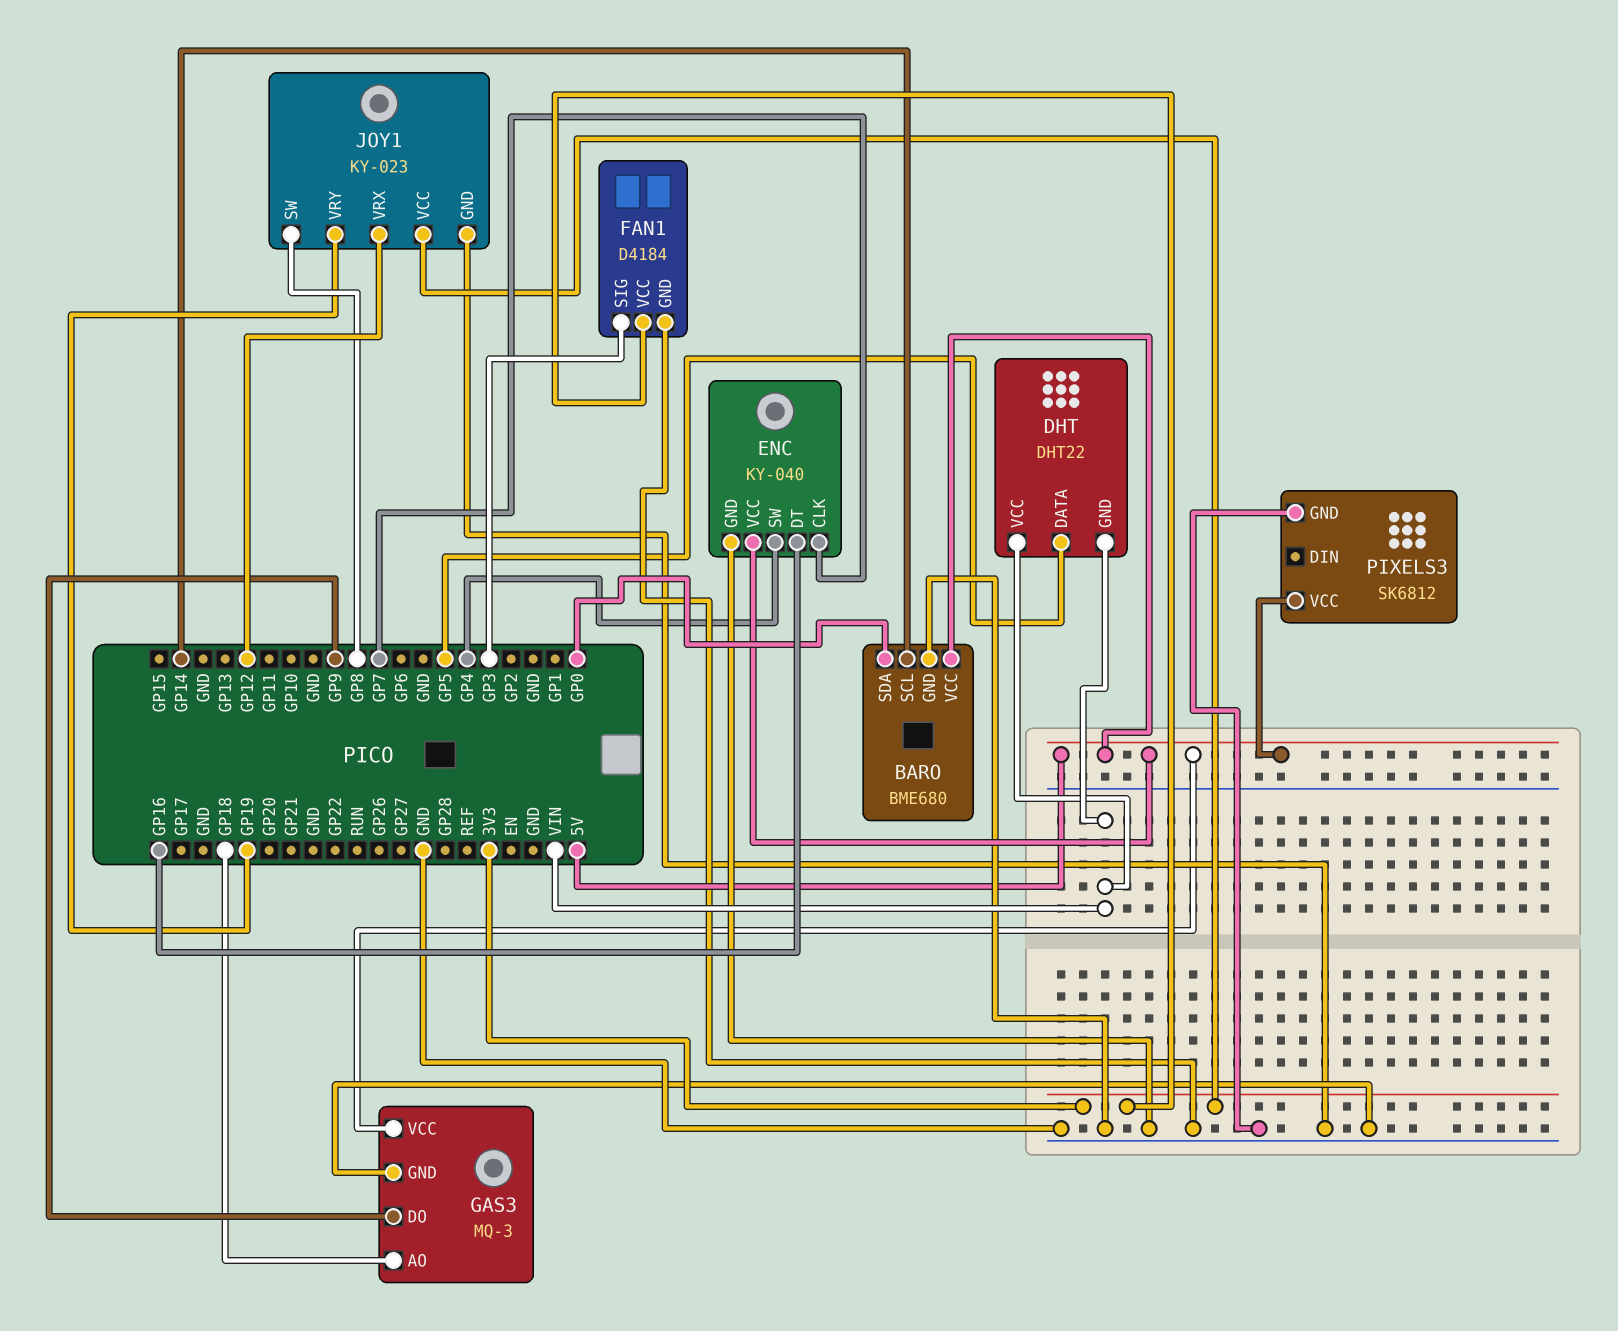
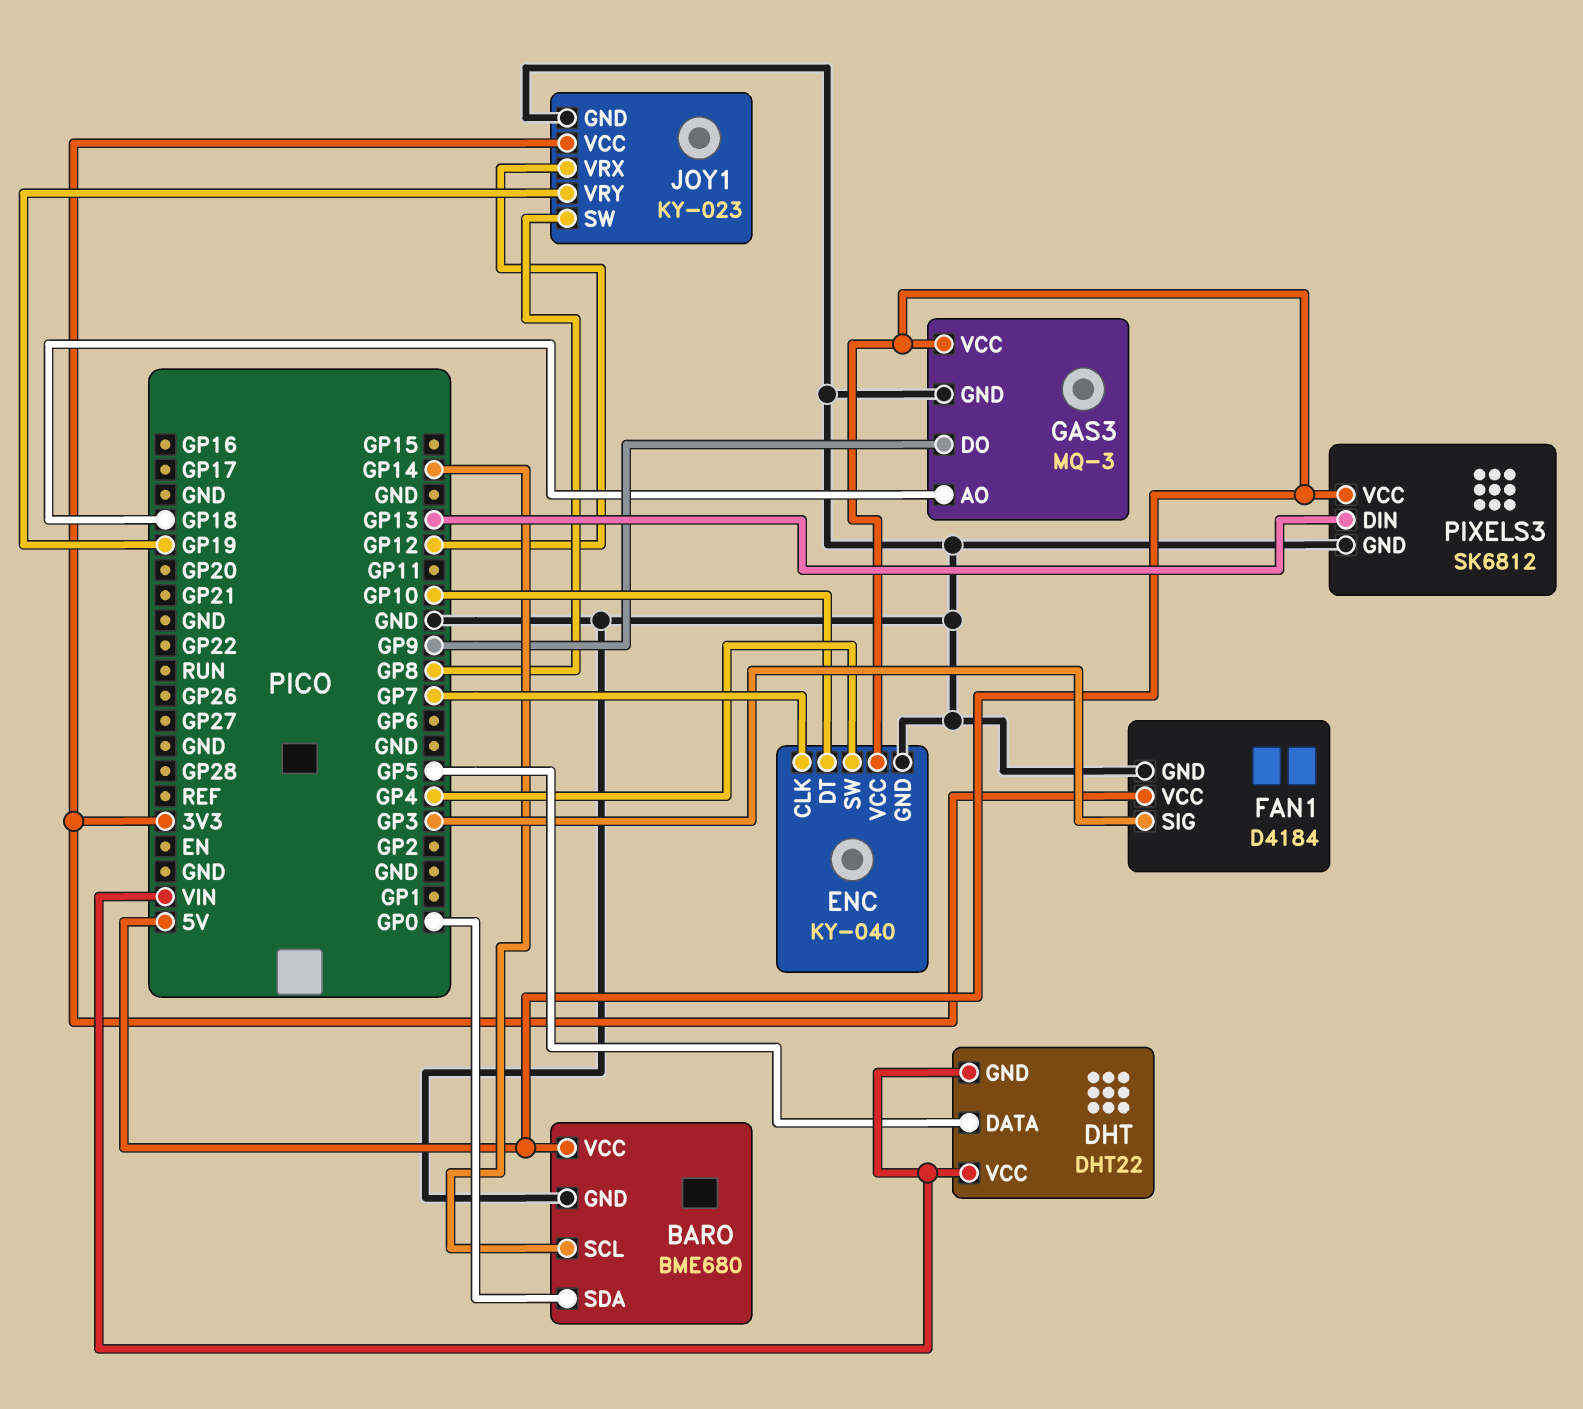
ENC pin DT: GP16 -> GP10
PIXELS3 pin DIN: none -> GP13

